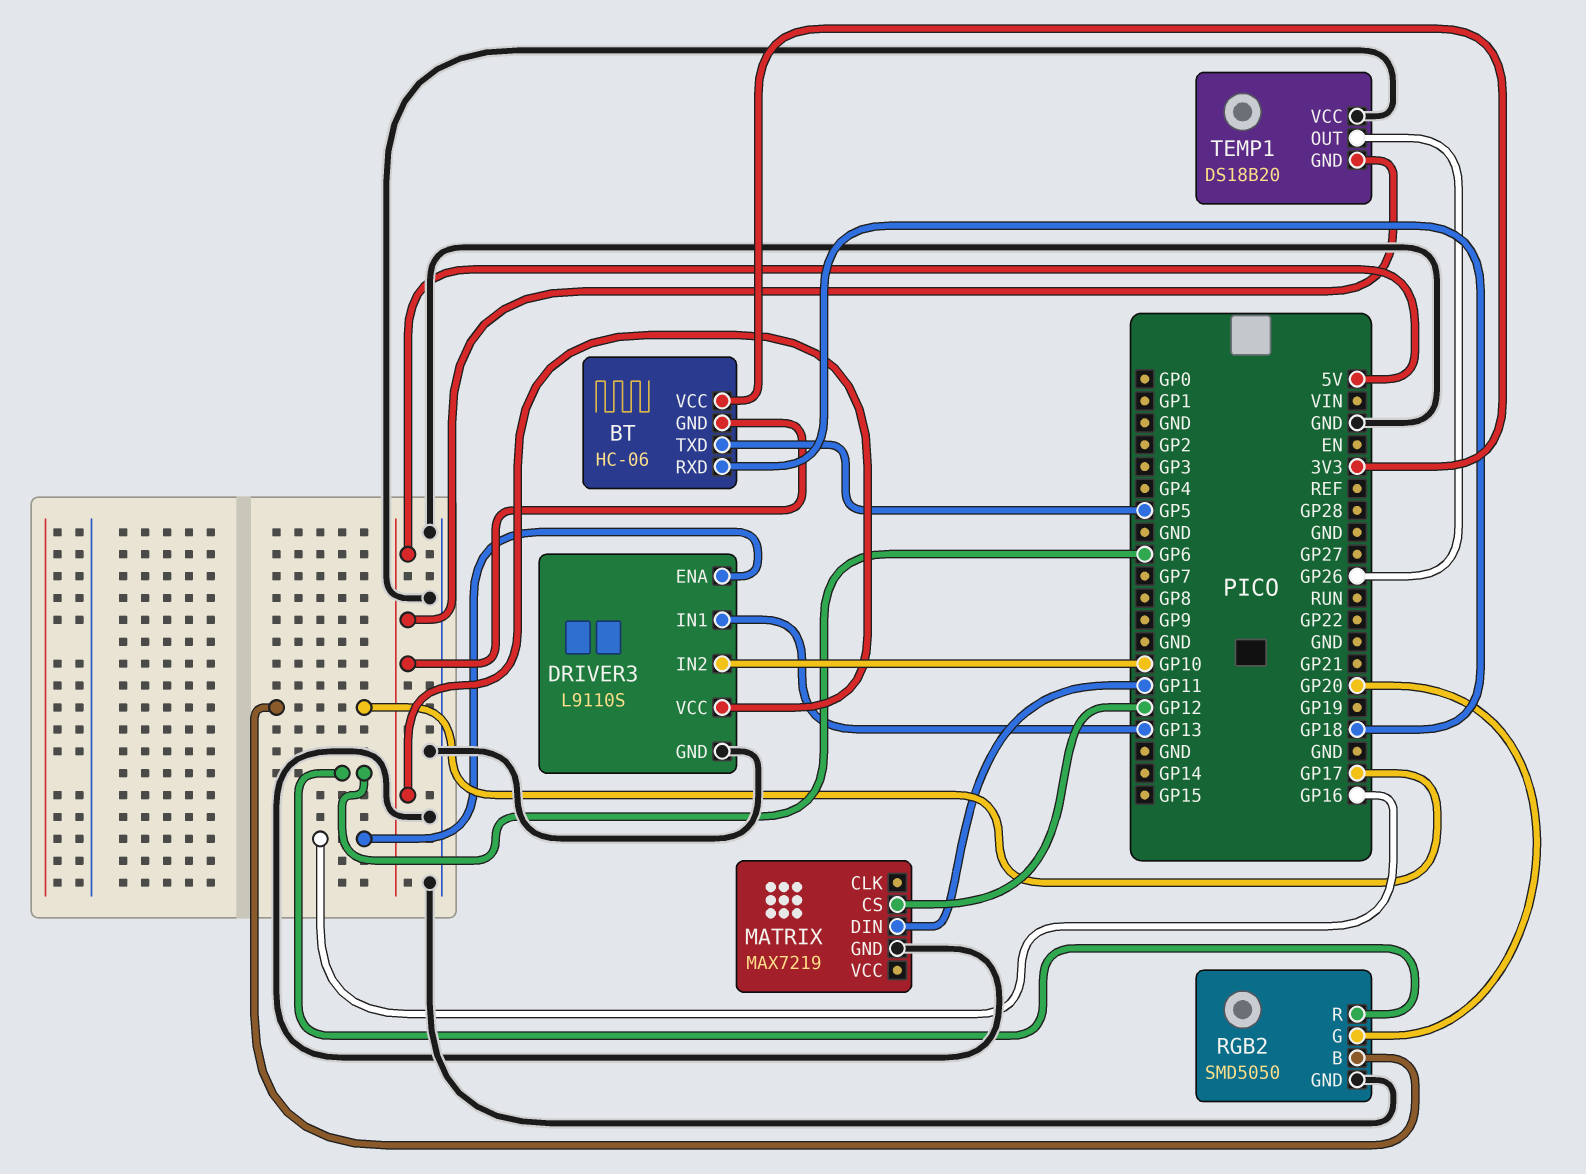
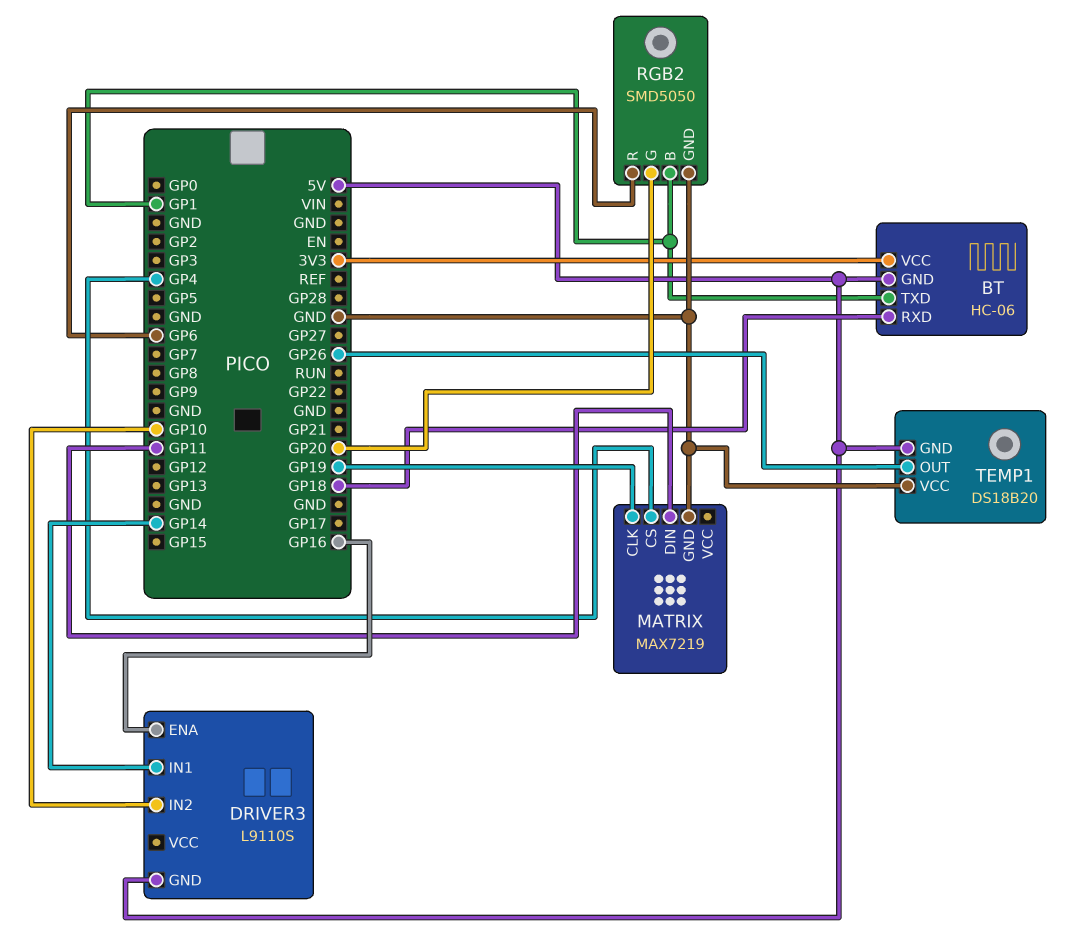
BT pin TXD: GP5 -> GP1
DRIVER3 pin GND: GND -> 5V
DRIVER3 pin IN1: GP13 -> GP14
DRIVER3 pin VCC: 5V -> none
MATRIX pin CLK: none -> GP19
MATRIX pin CS: GP12 -> GP4
RGB2 pin B: GP17 -> GP1

